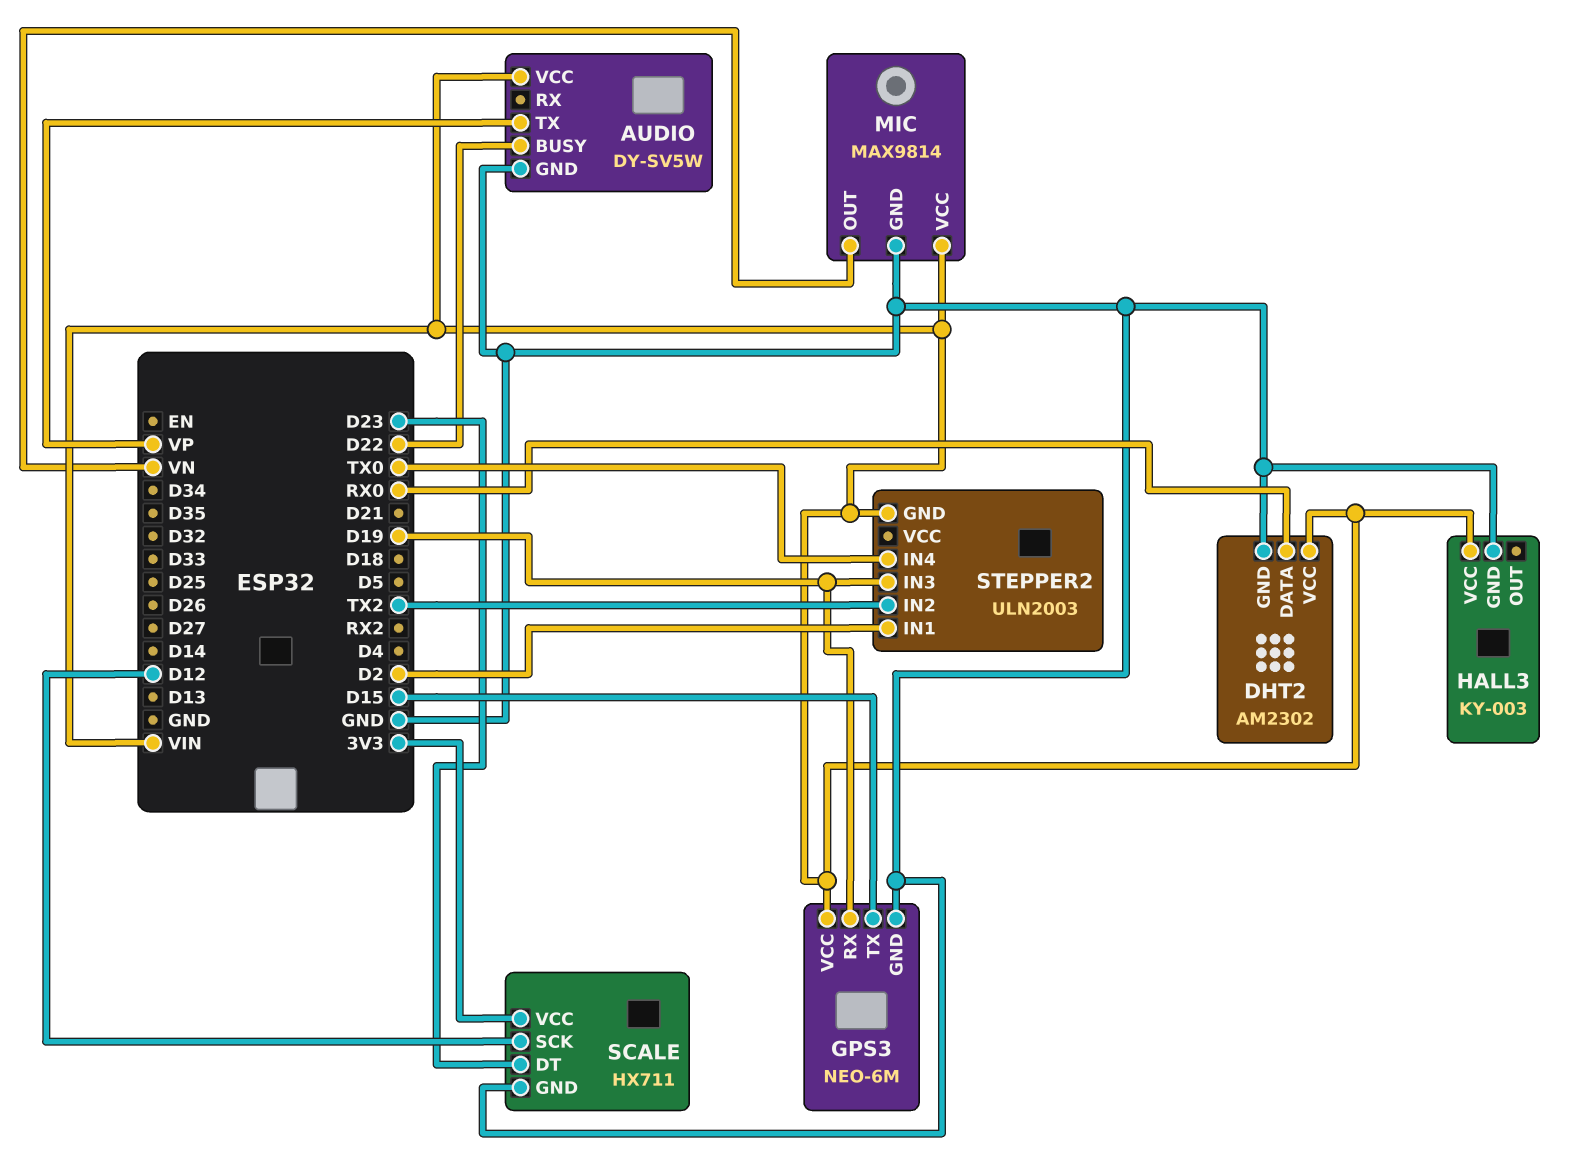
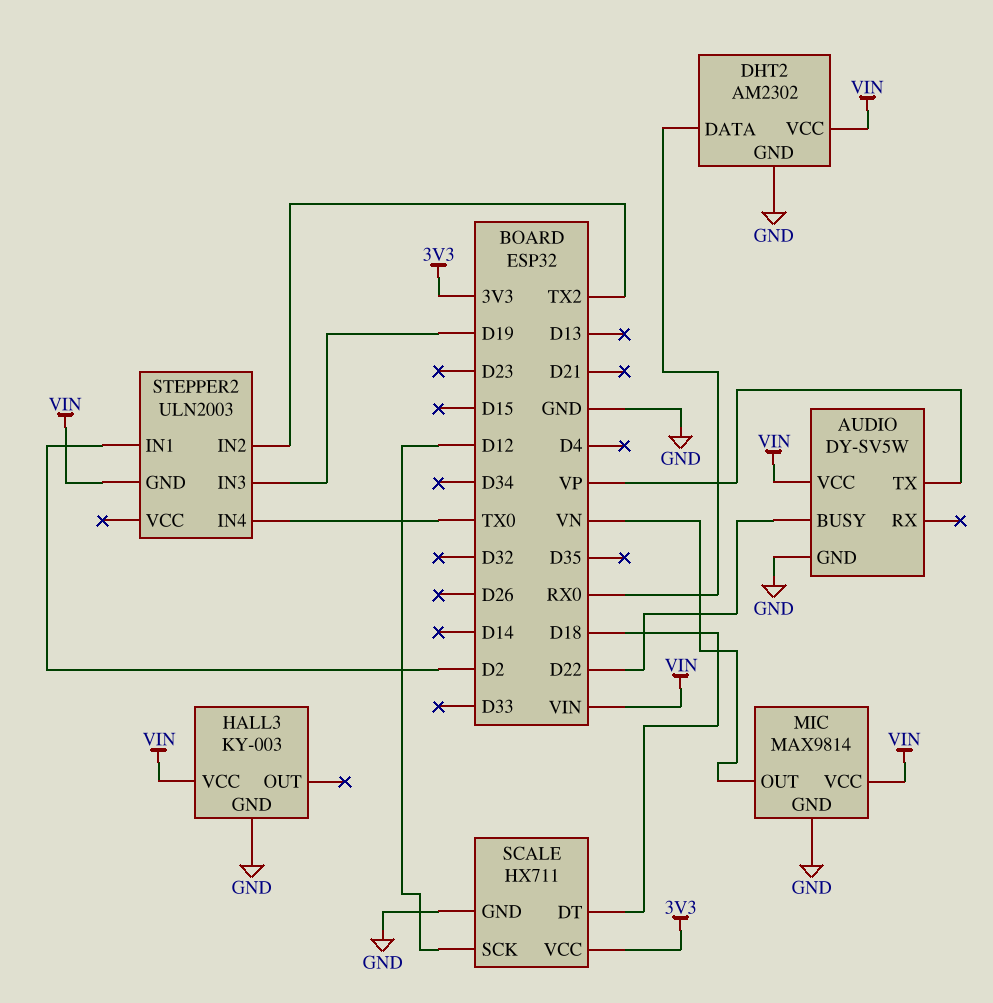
GPS3: NEO-6M -> none
GPS3 pin GND: GND -> none
GPS3 pin RX: D19 -> none
GPS3 pin TX: D15 -> none
GPS3 pin VCC: VIN -> none
SCALE pin DT: D23 -> D18

